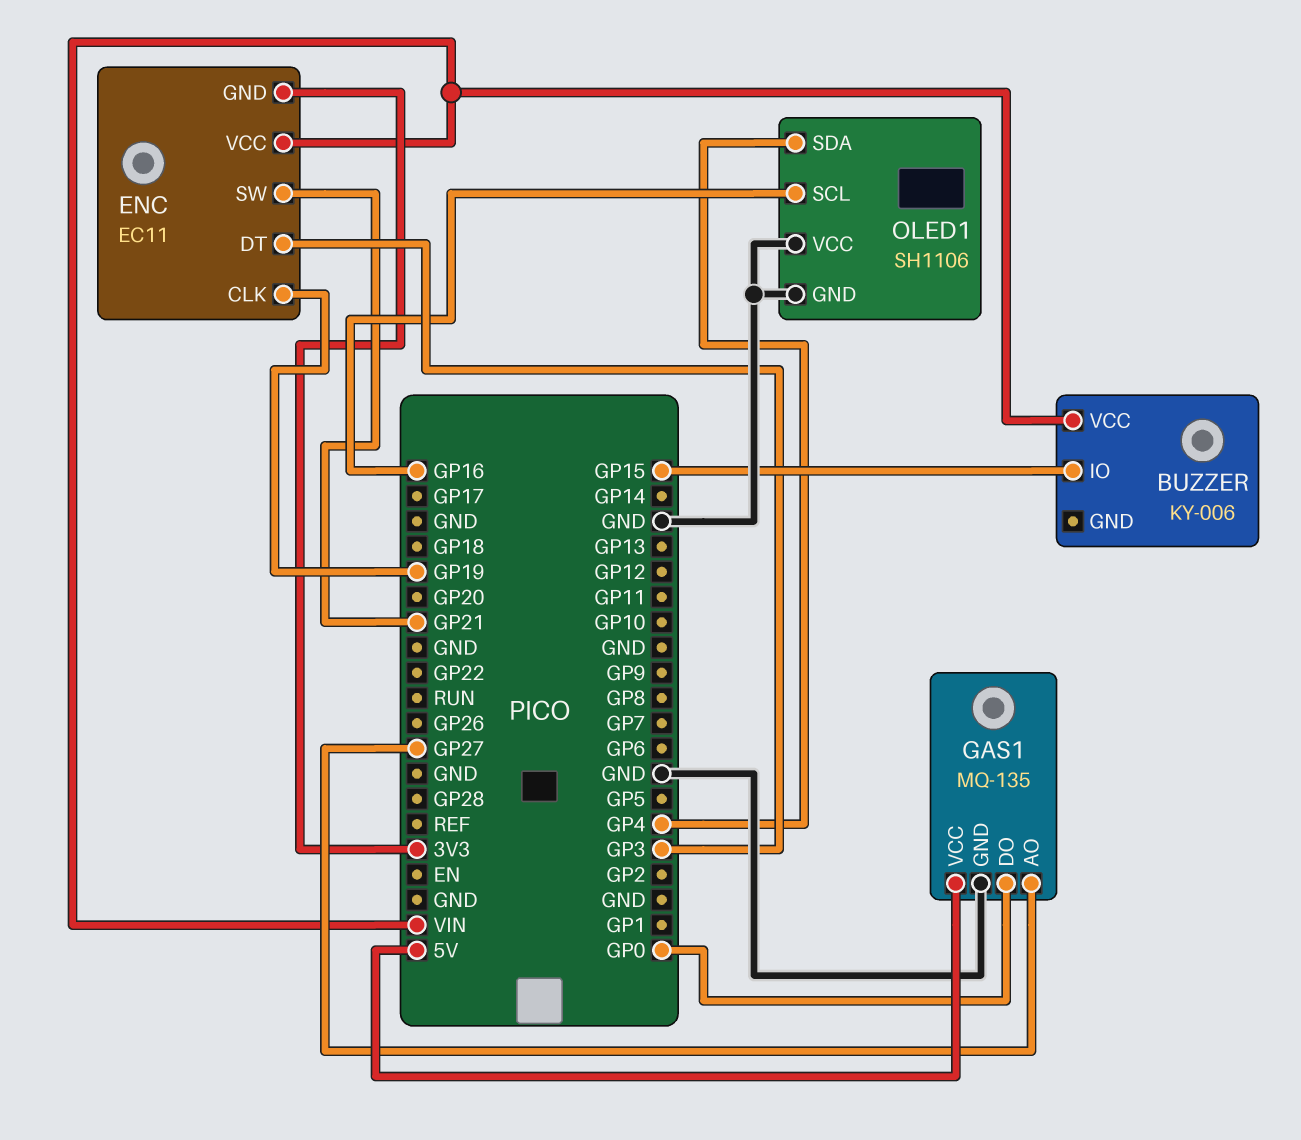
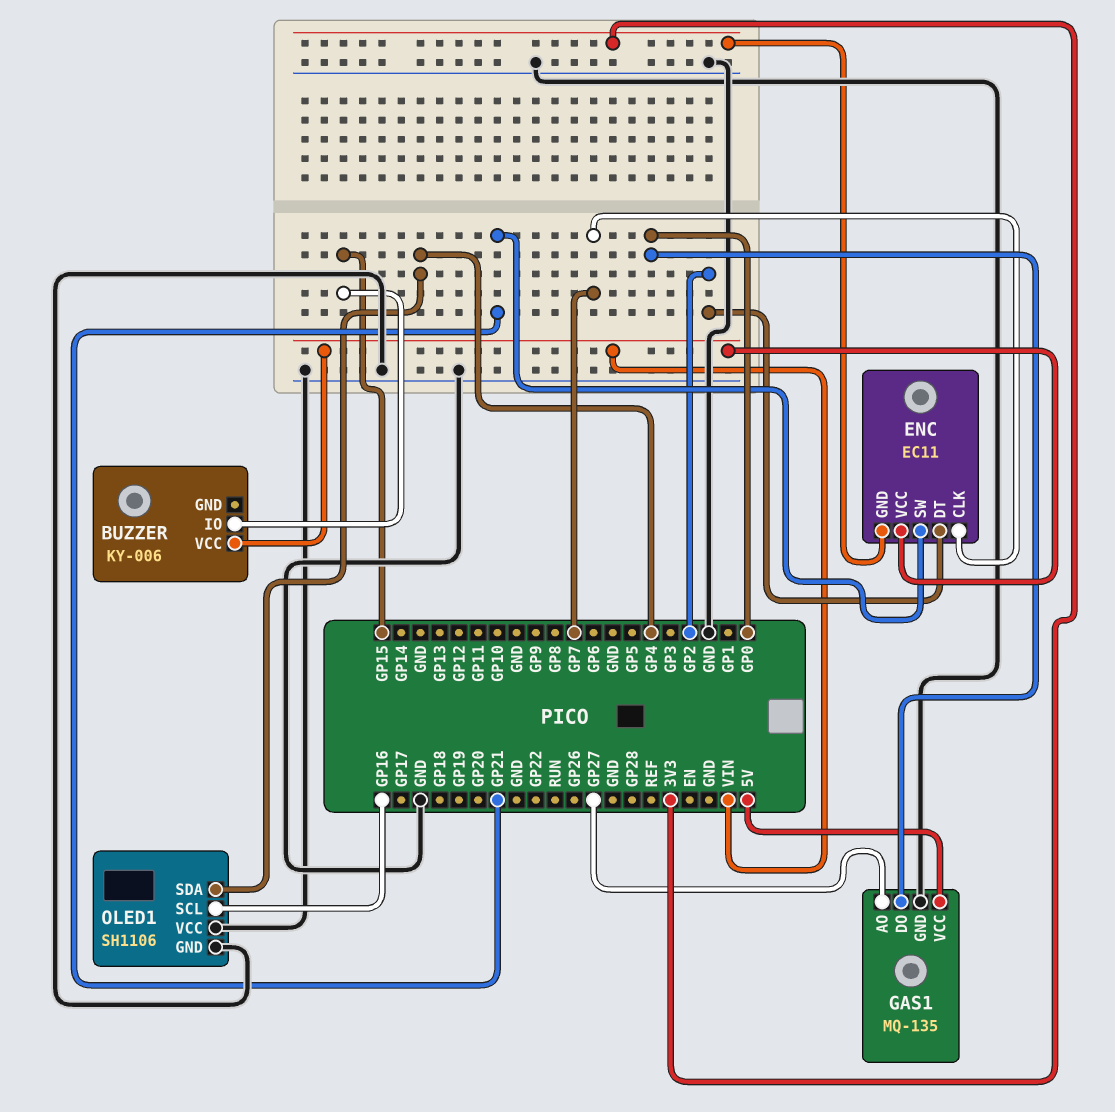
ENC pin CLK: GP19 -> GP7
ENC pin DT: GP3 -> GP2

